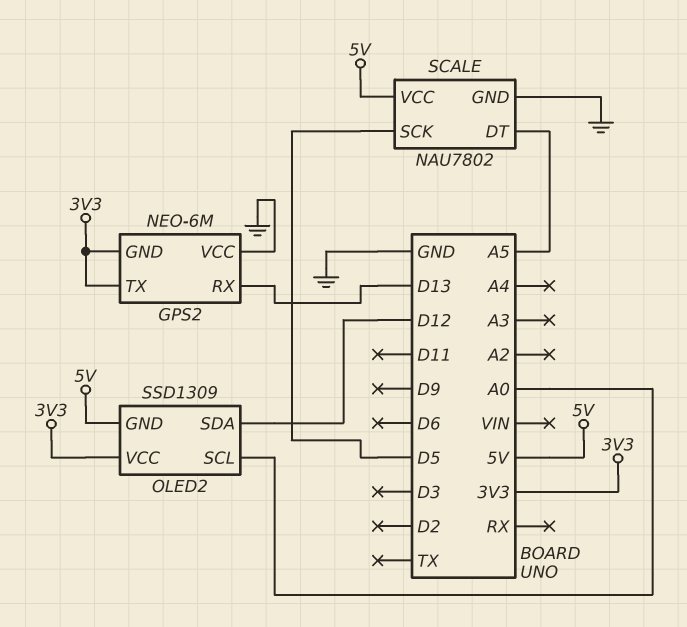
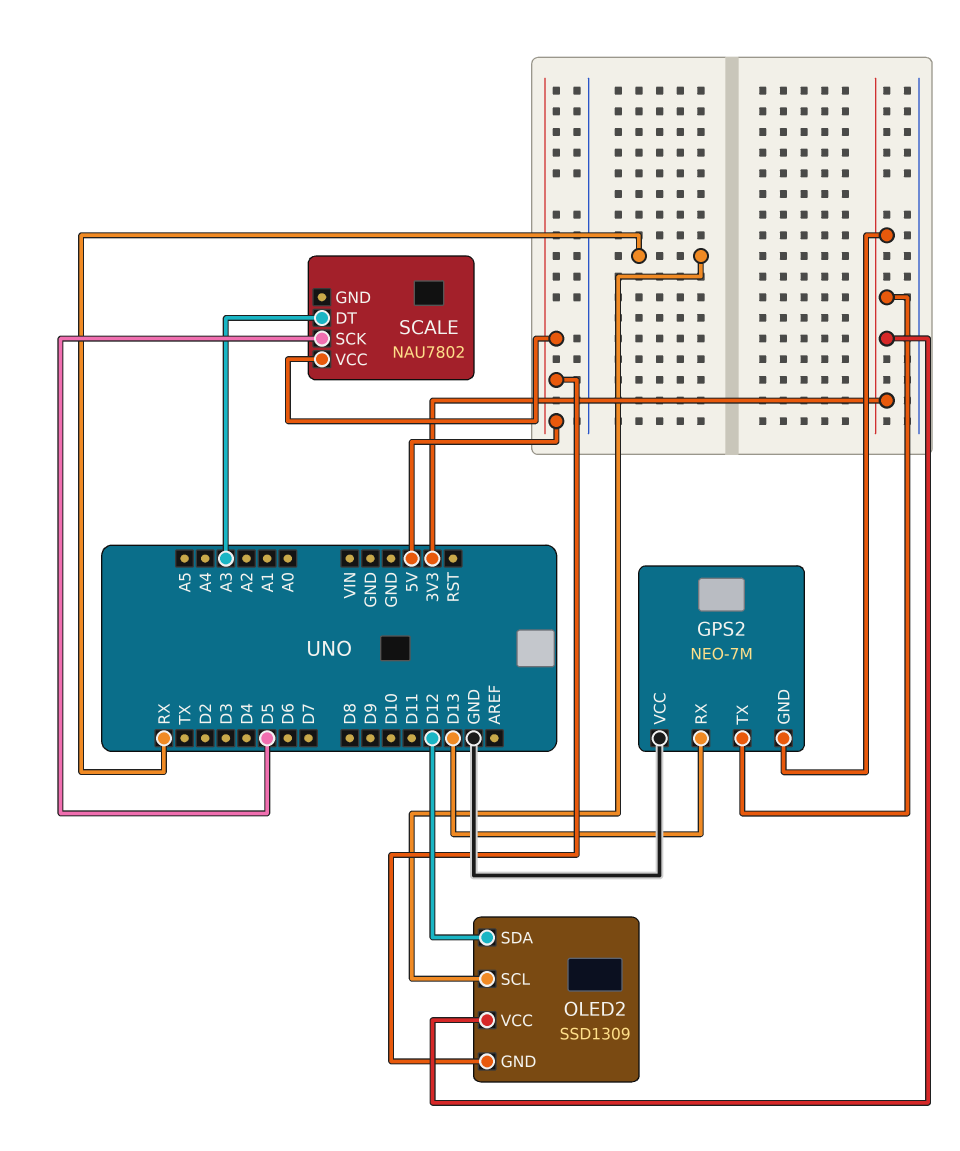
GPS2: NEO-6M -> NEO-7M
OLED2 pin SCL: A0 -> RX
SCALE pin DT: A5 -> A3
SCALE pin GND: GND -> none

